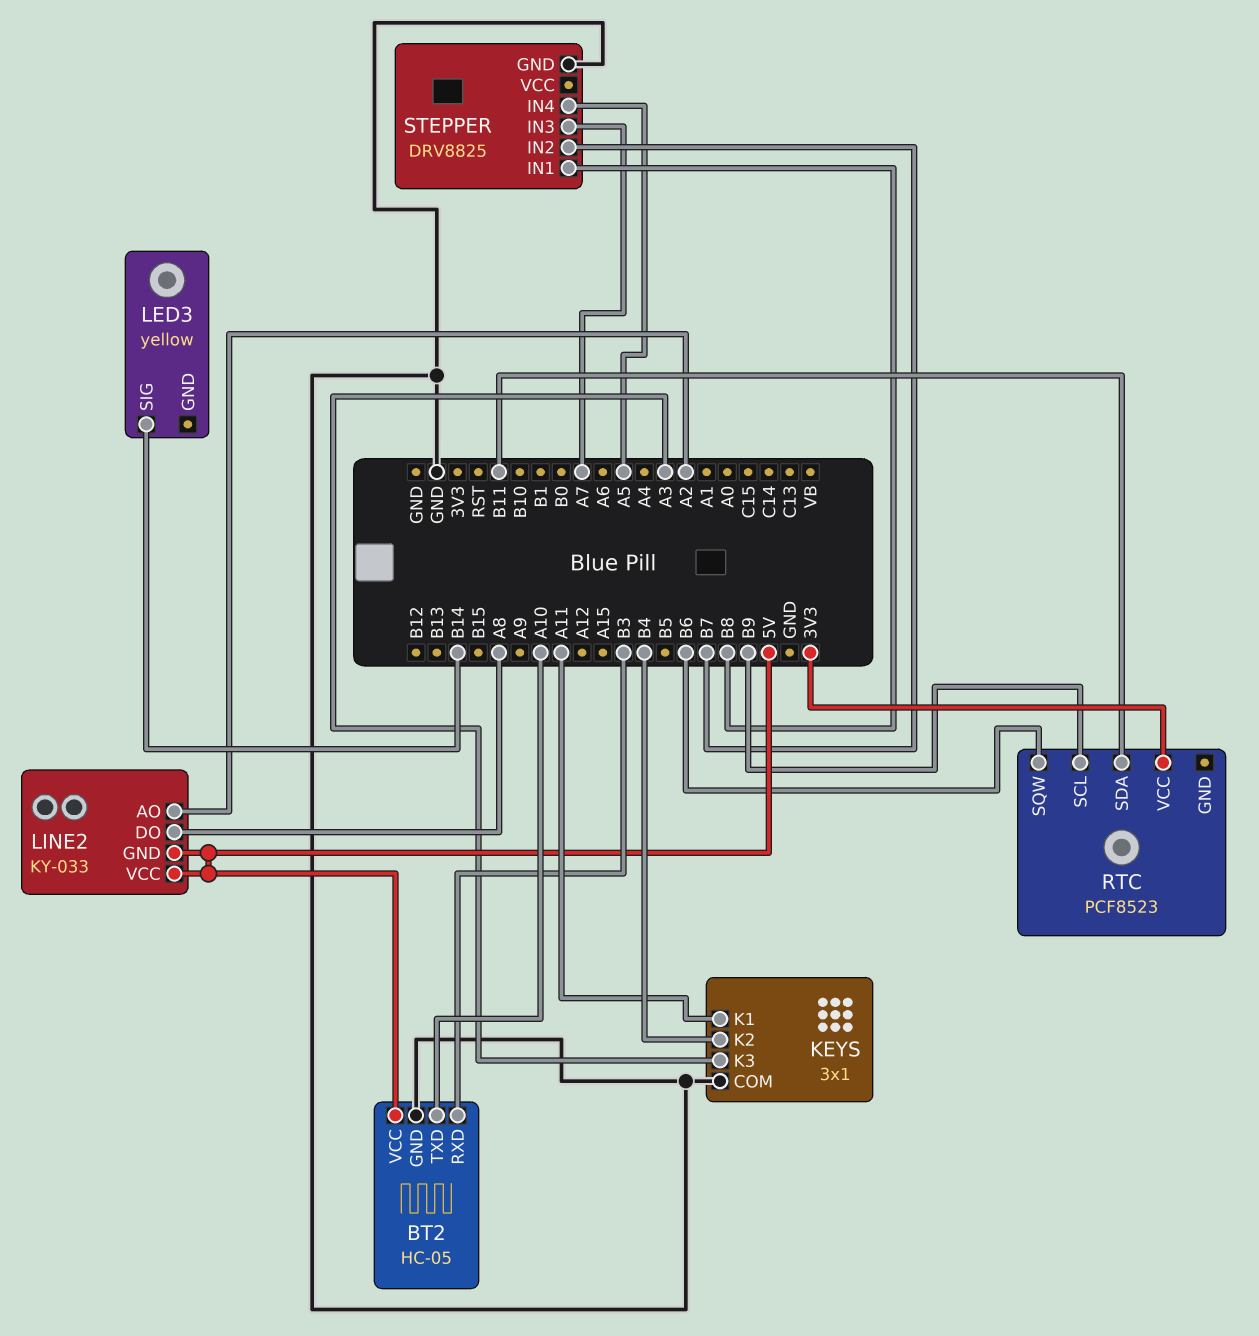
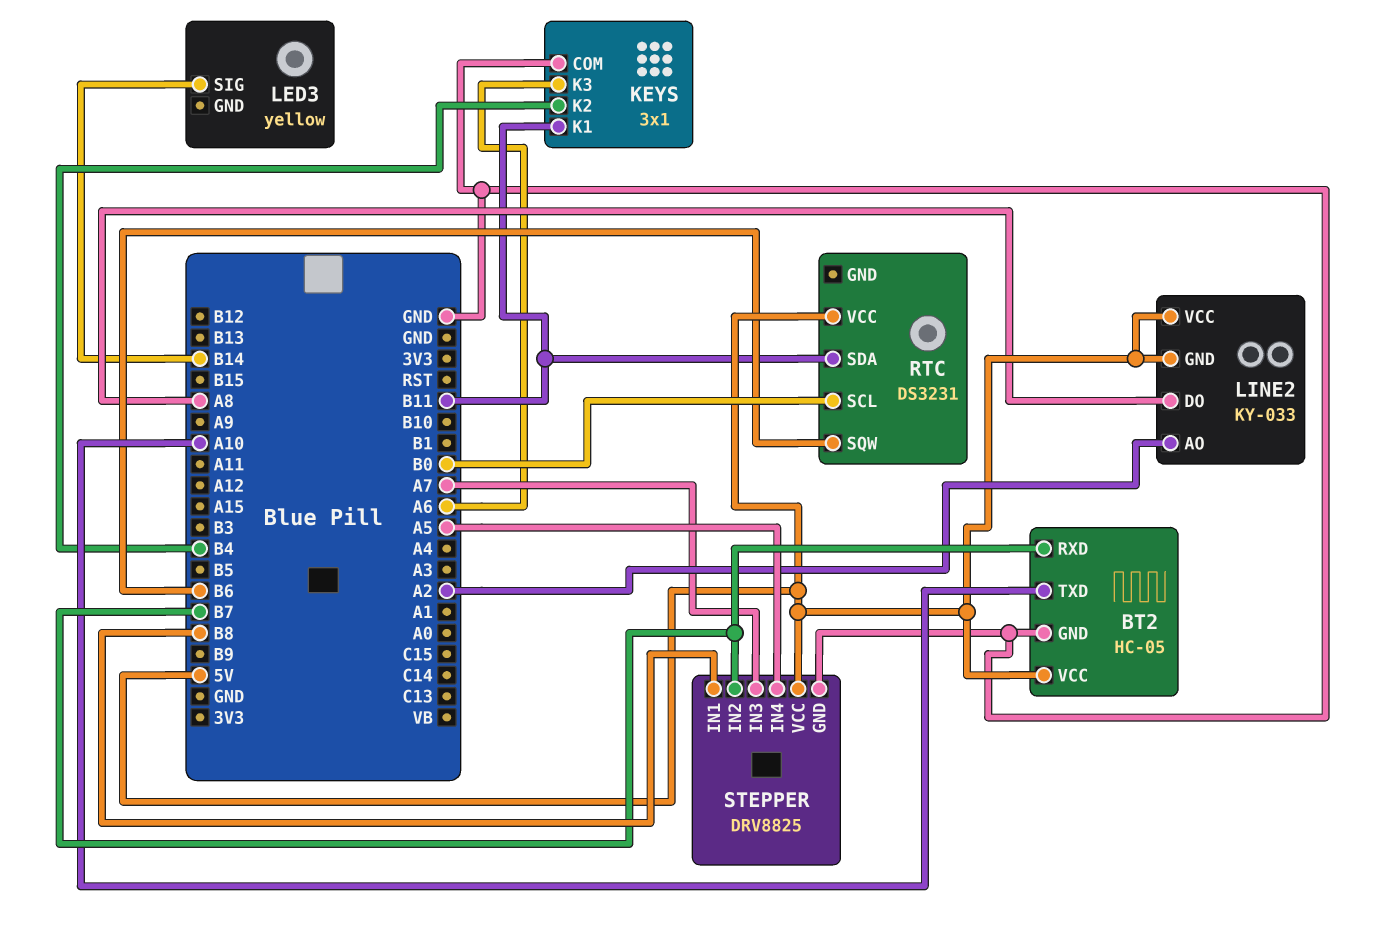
BT2 pin RXD: B3 -> B7
KEYS pin K1: A11 -> B11
KEYS pin K3: A3 -> A6
RTC: PCF8523 -> DS3231
RTC pin SCL: B9 -> B0
RTC pin VCC: 3V3 -> 5V
STEPPER pin VCC: none -> 5V

